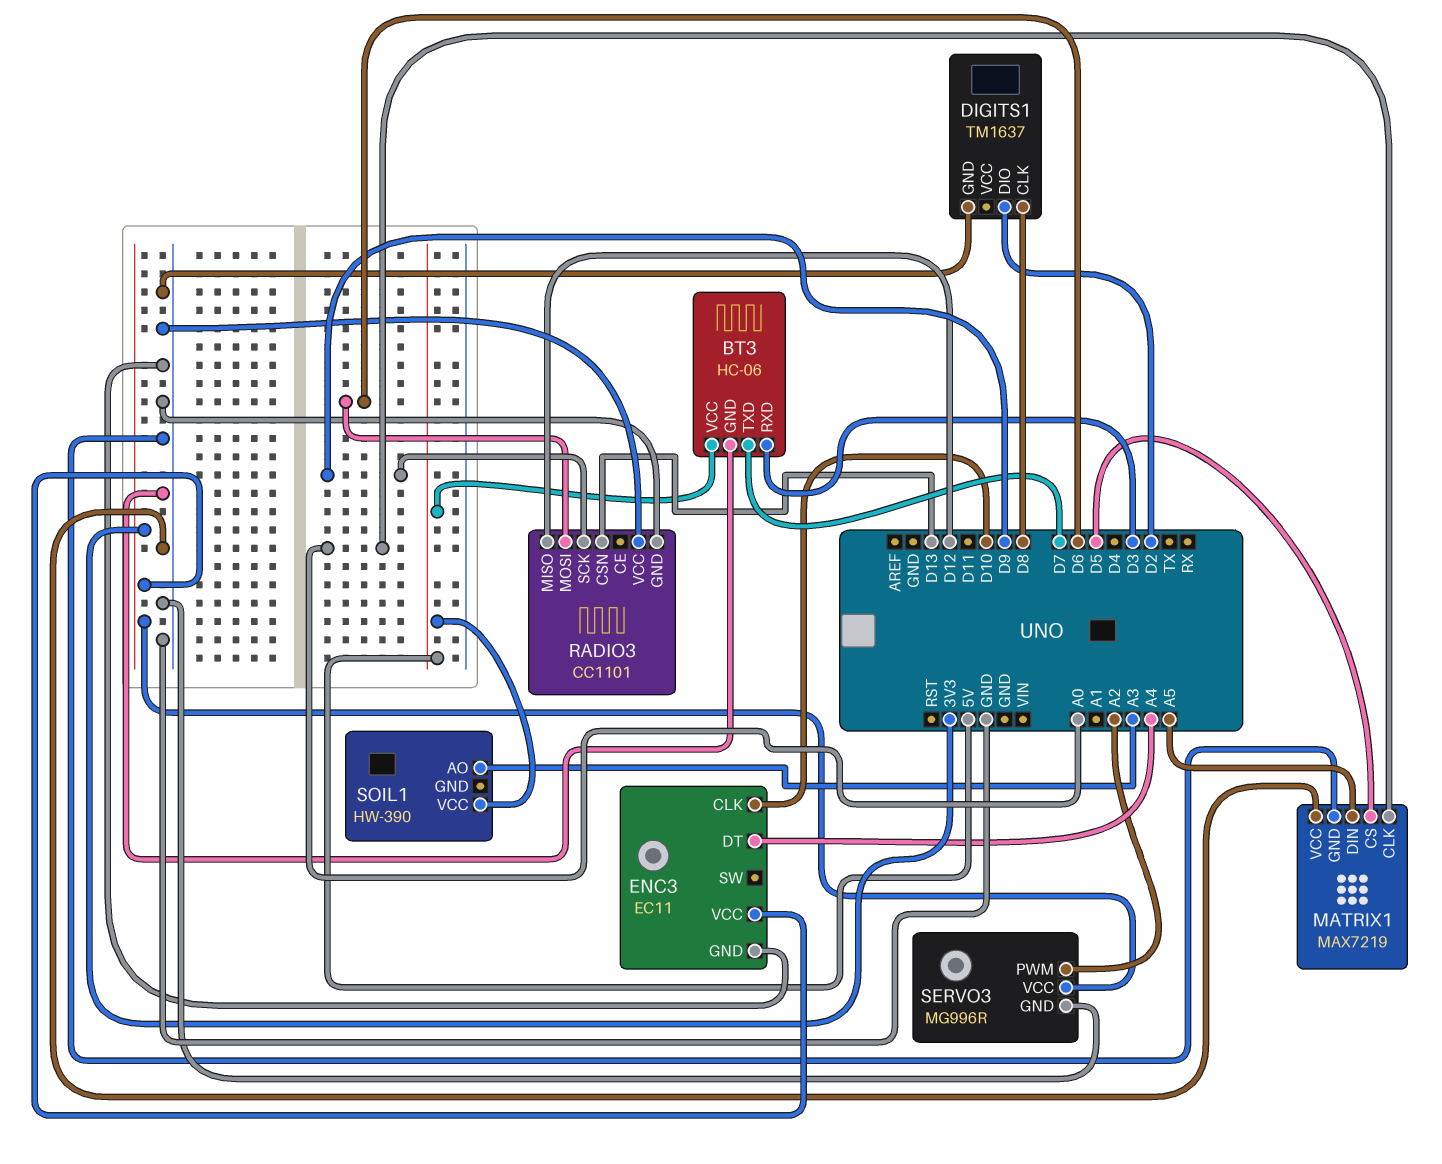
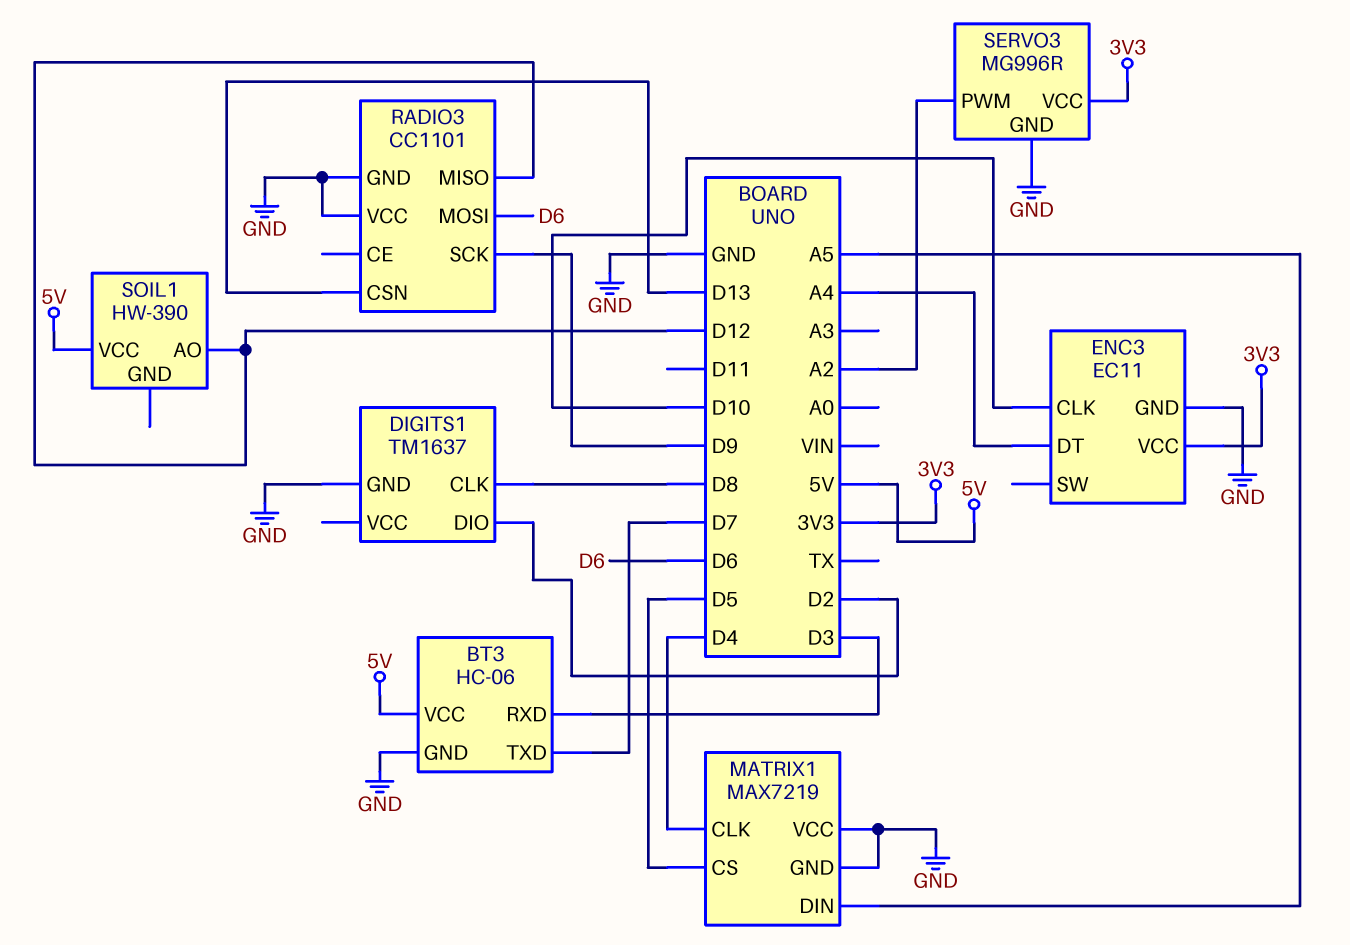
MATRIX1 pin CLK: A0 -> D4
SOIL1 pin AO: A3 -> D12

